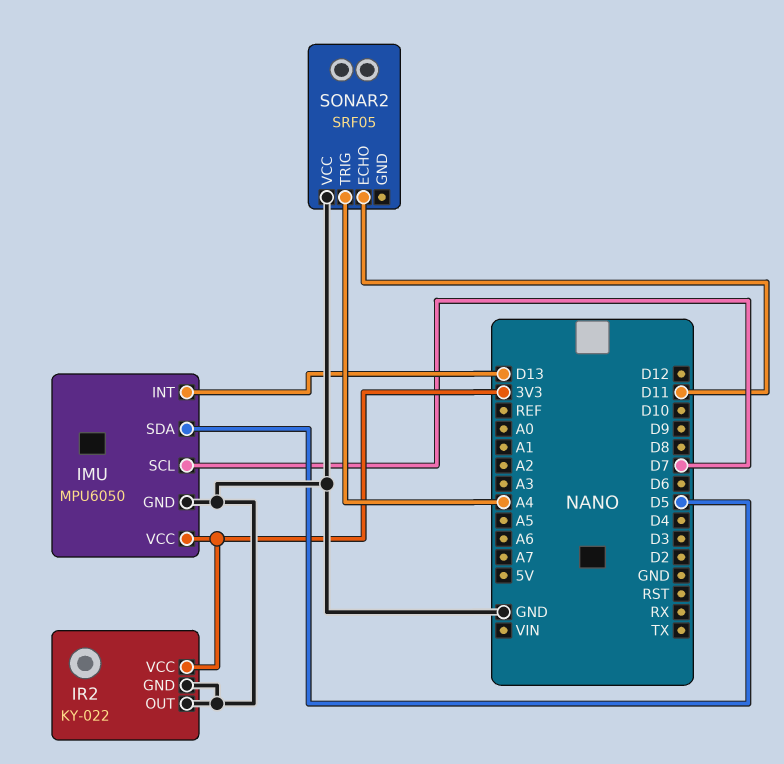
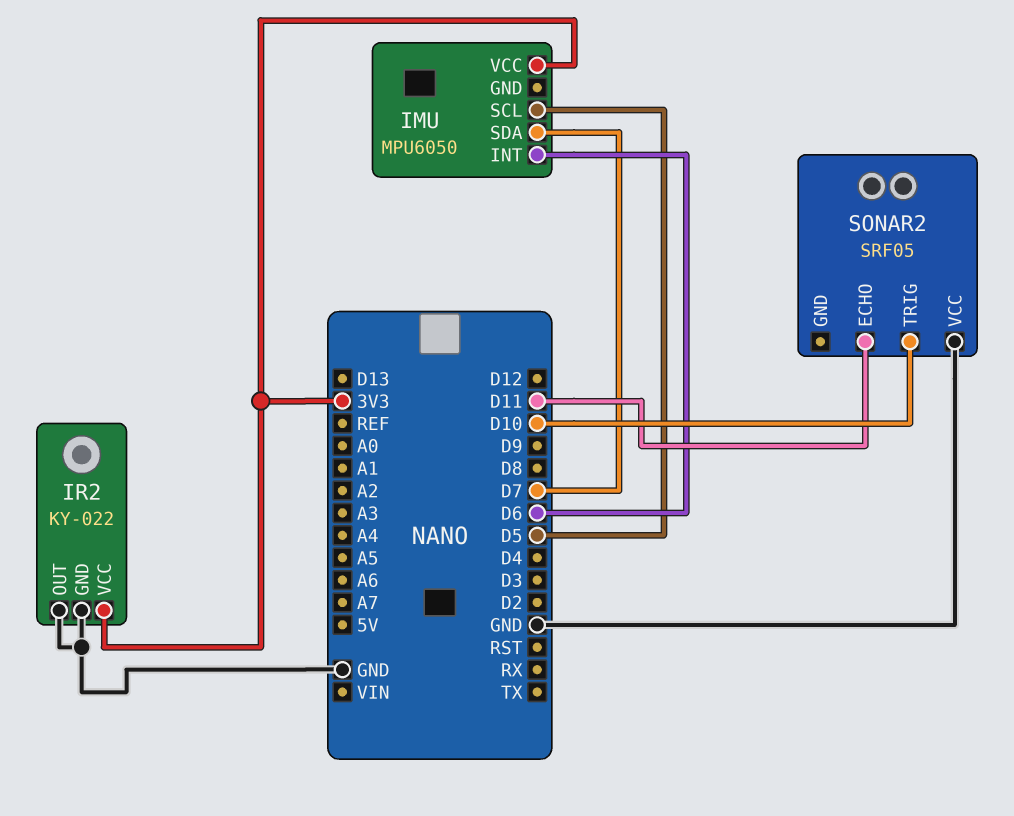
IMU pin GND: GND -> none
IMU pin INT: D13 -> D6
IMU pin SCL: D7 -> D5
IMU pin SDA: D5 -> D7
SONAR2 pin TRIG: A4 -> D10

